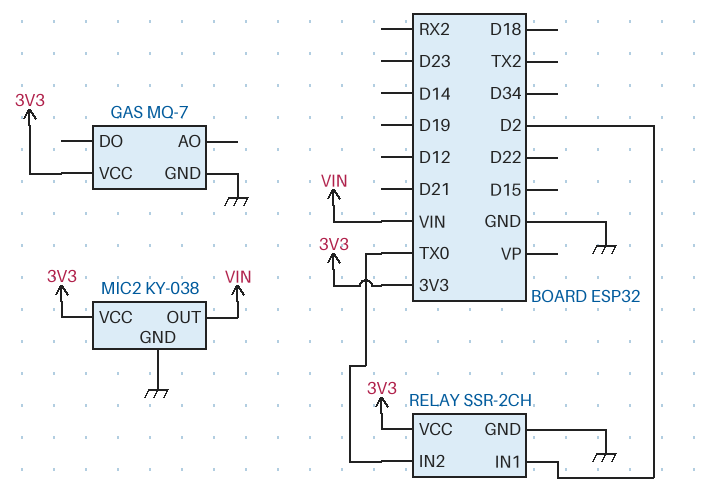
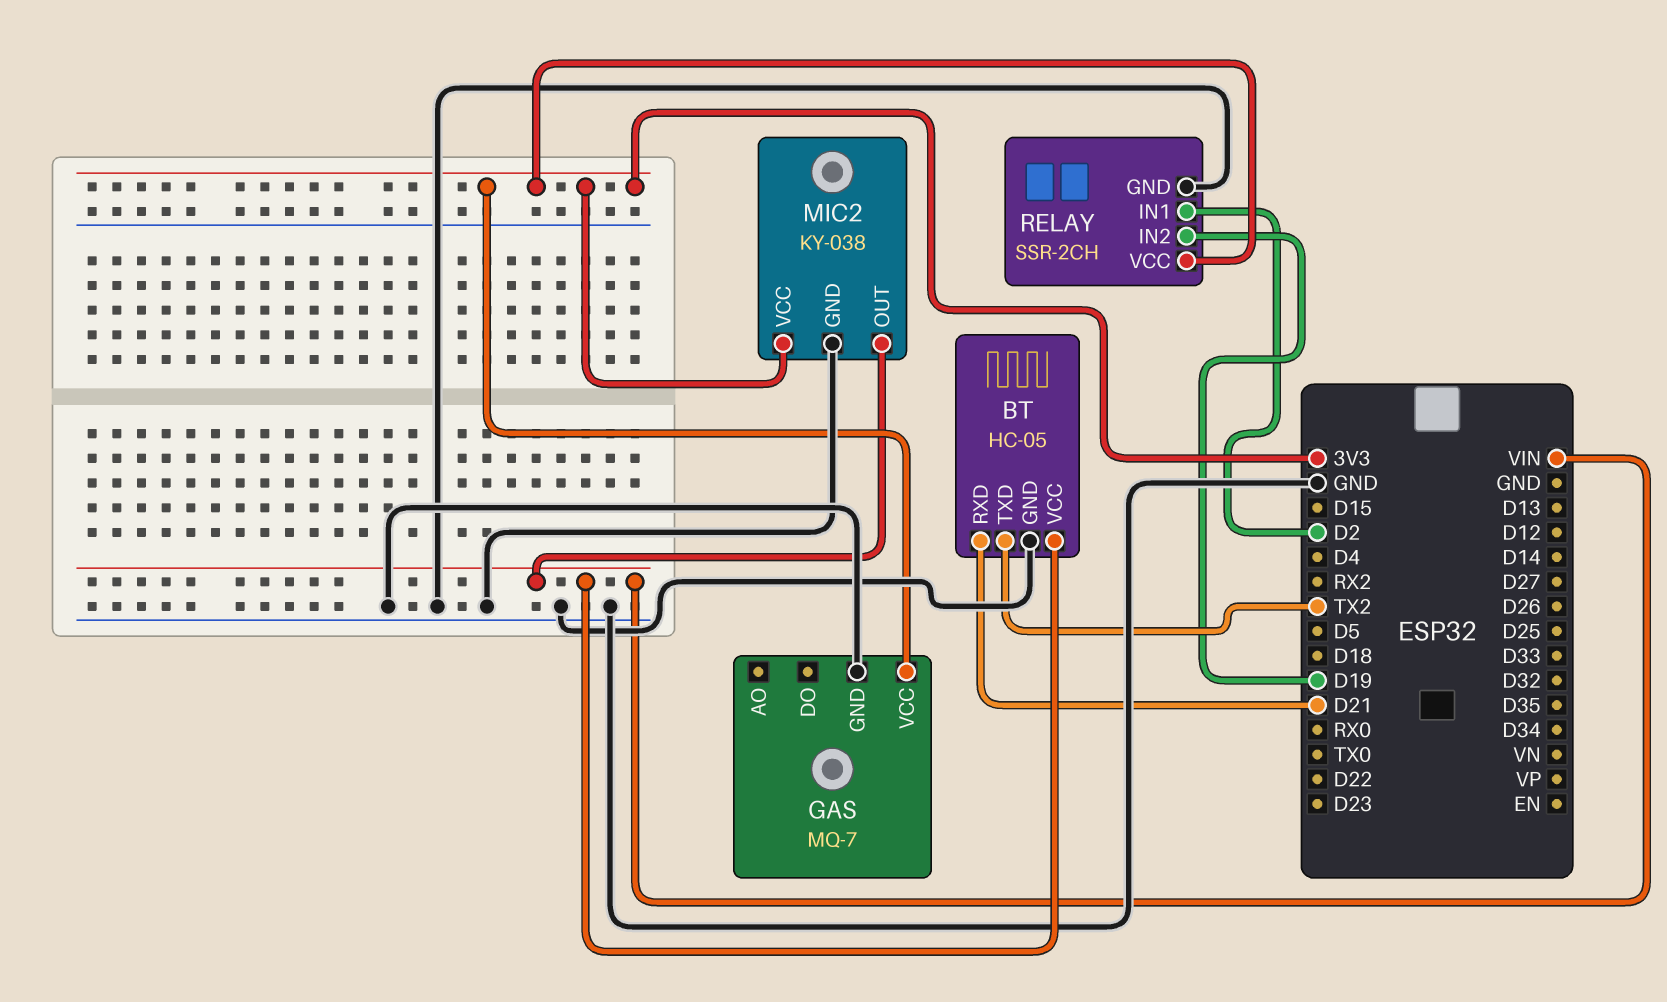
BT: none -> HC-05
BT pin GND: none -> GND
BT pin RXD: none -> D21
BT pin TXD: none -> TX2
BT pin VCC: none -> VIN
RELAY pin IN2: TX0 -> D19

